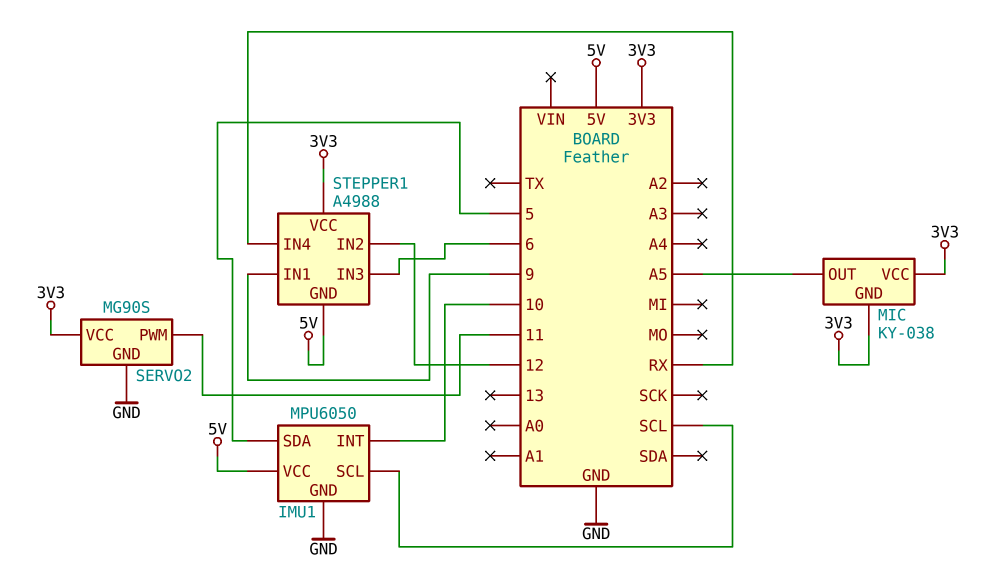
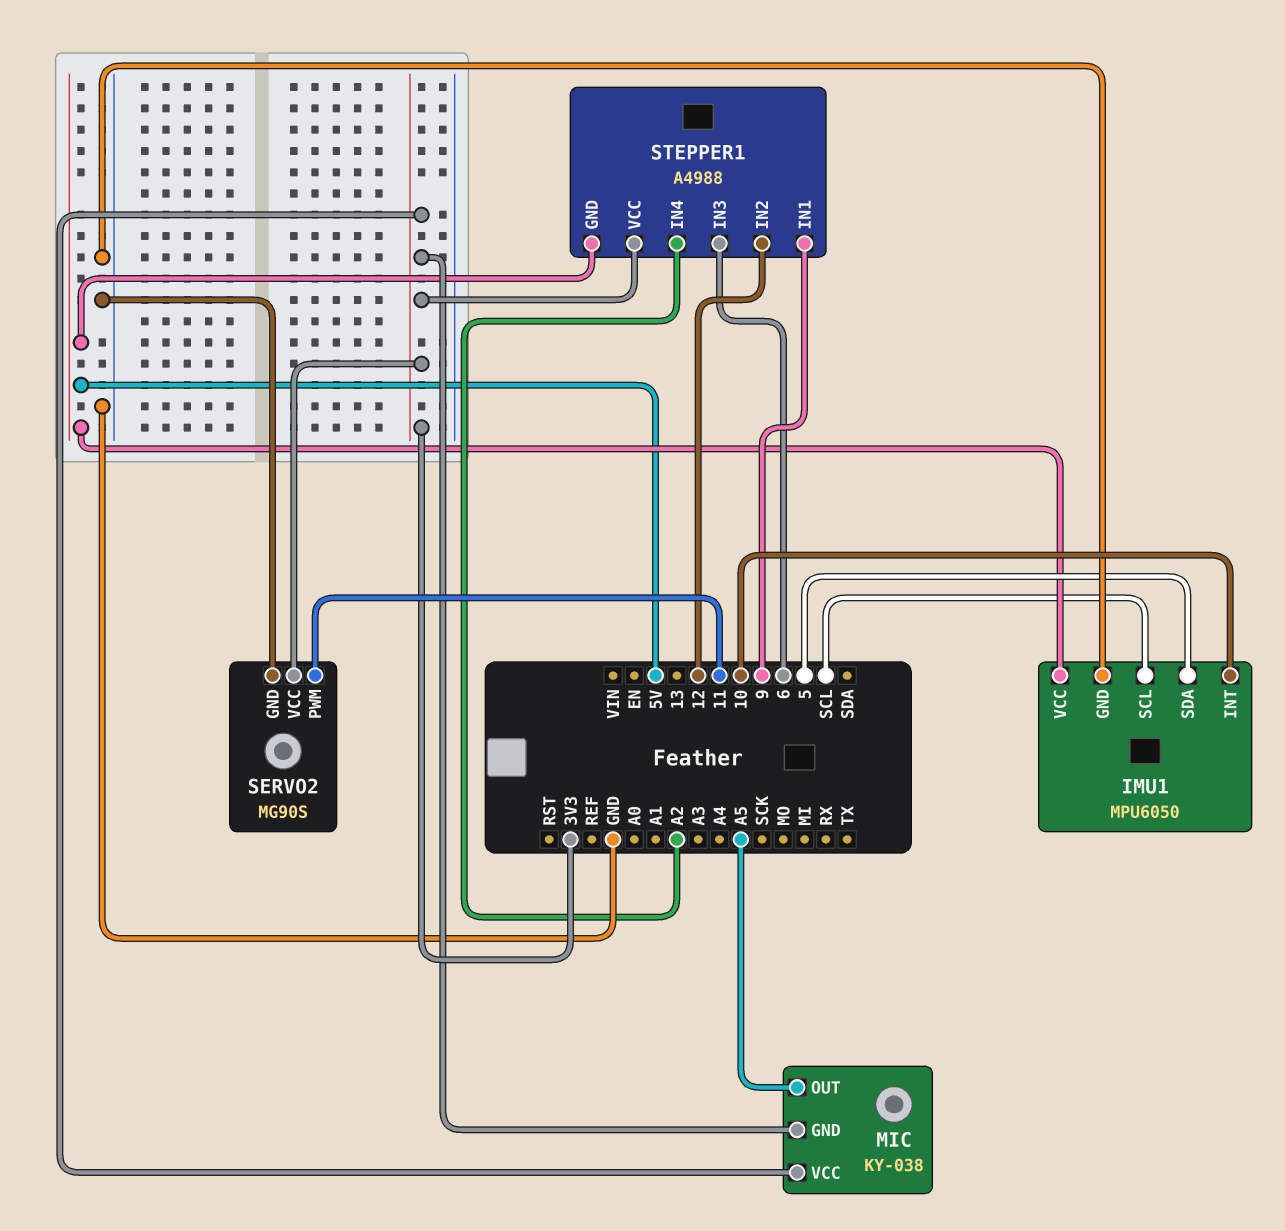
STEPPER1 pin IN4: RX -> A2

